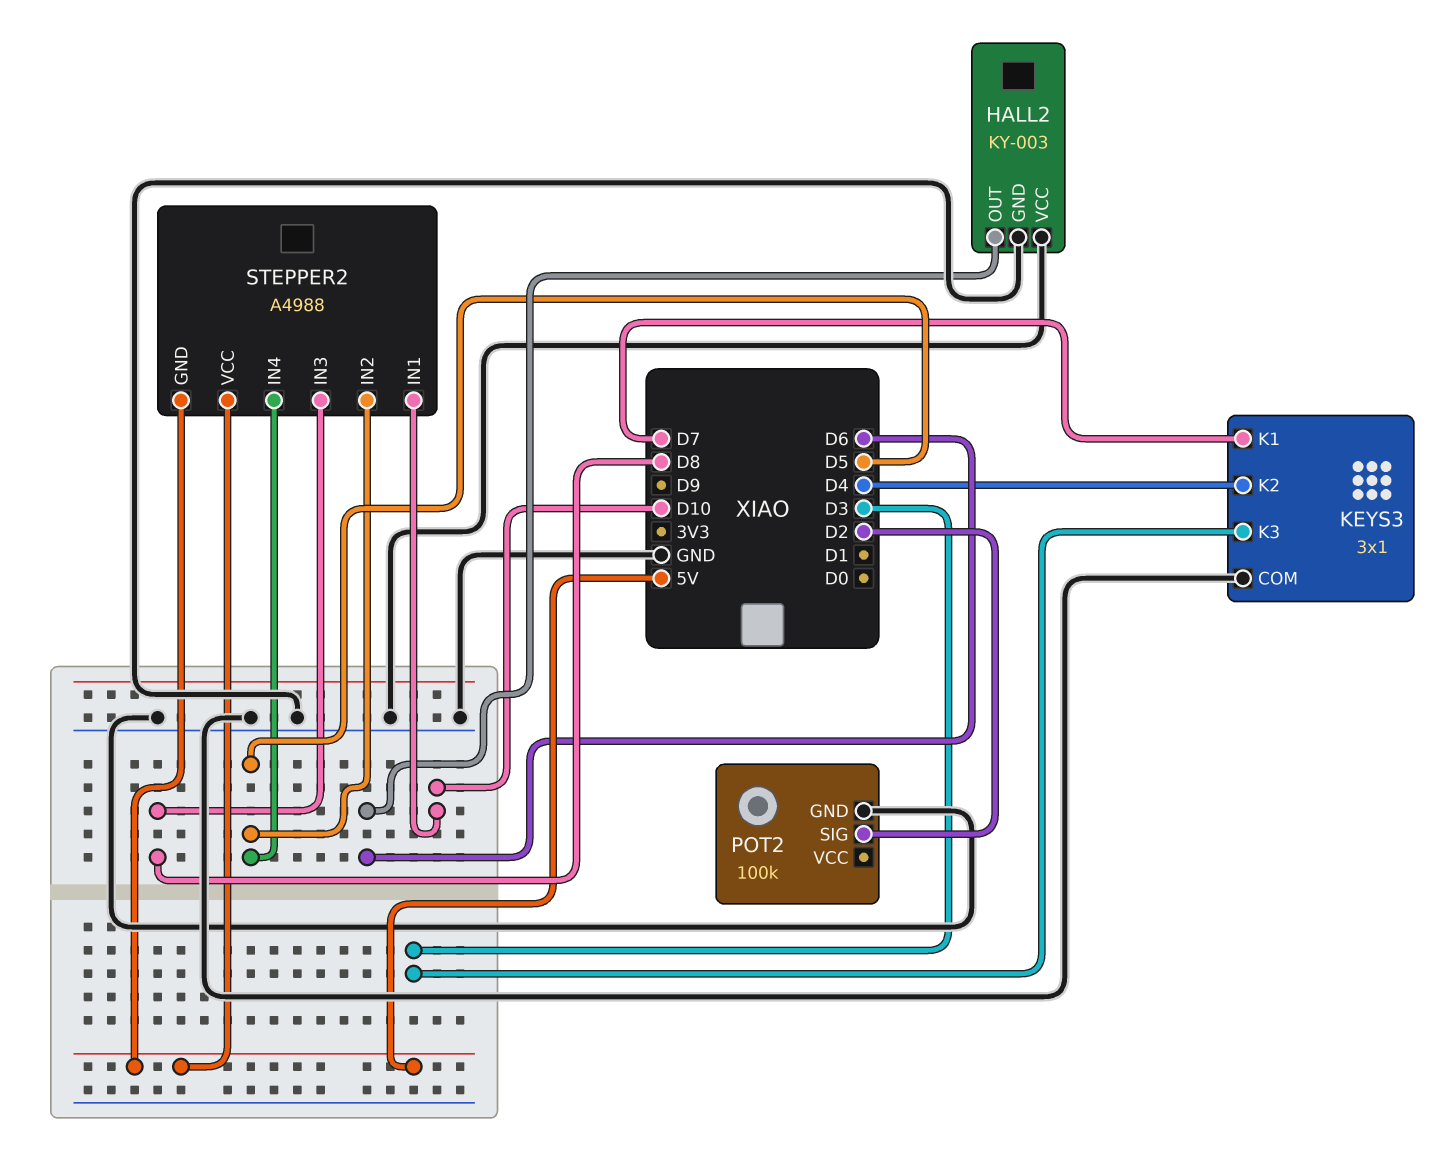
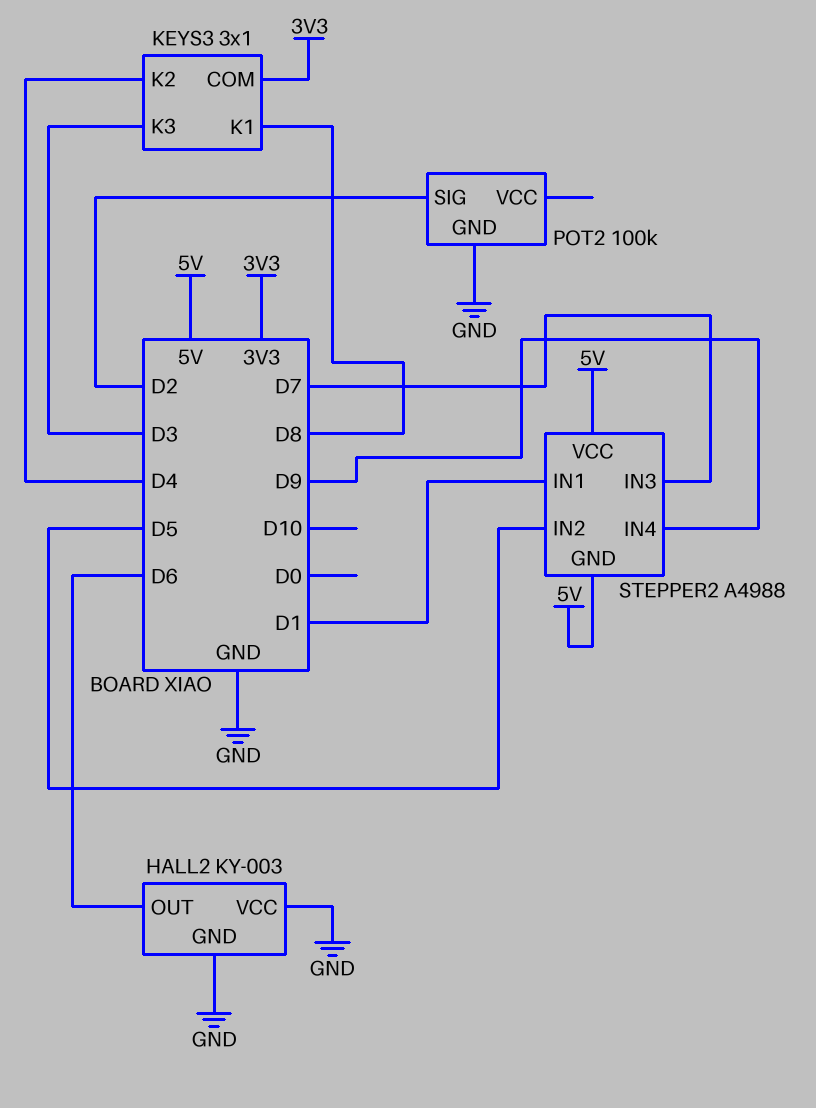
KEYS3 pin COM: GND -> 3V3
KEYS3 pin K1: D7 -> D8
STEPPER2 pin IN1: D10 -> D1
STEPPER2 pin IN3: D8 -> D7
STEPPER2 pin IN4: D5 -> D9

